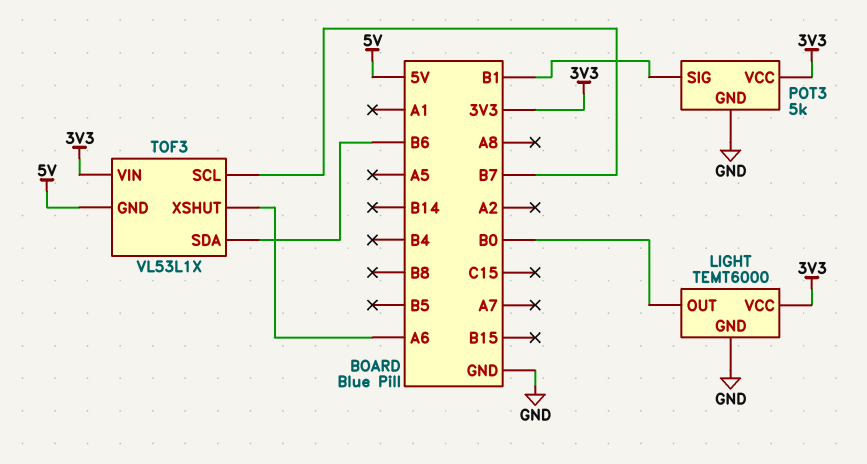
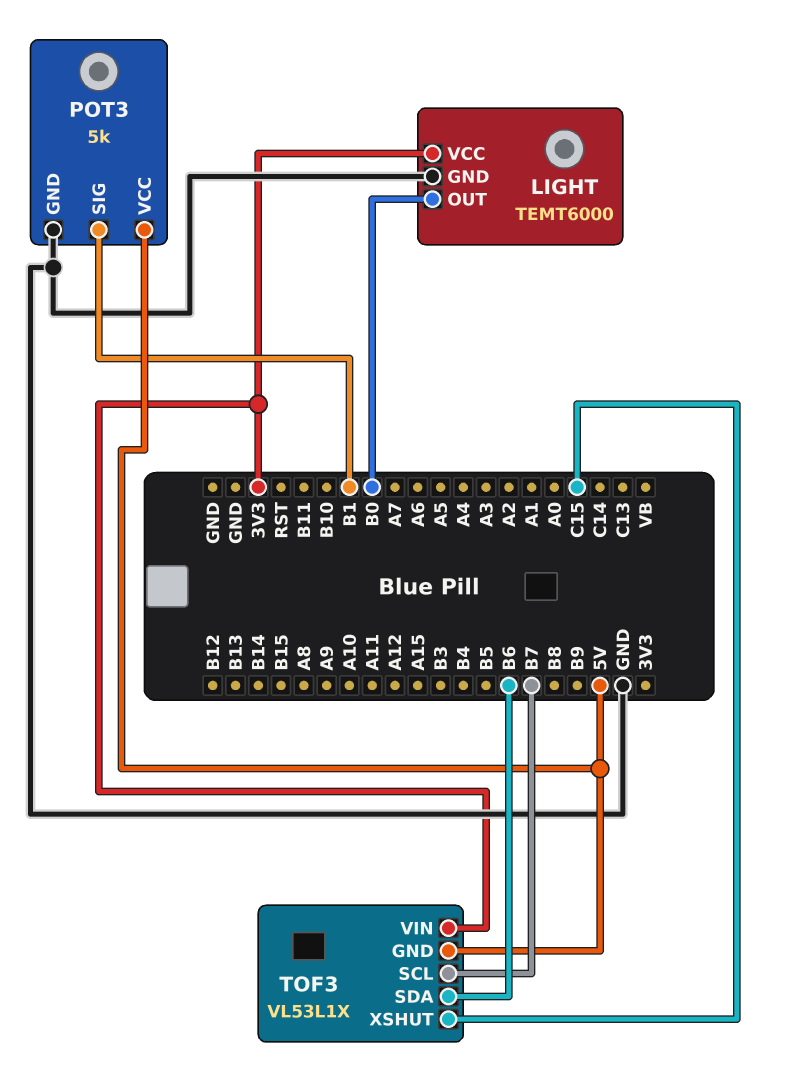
POT3 pin VCC: 3V3 -> 5V
TOF3 pin XSHUT: A6 -> C15

